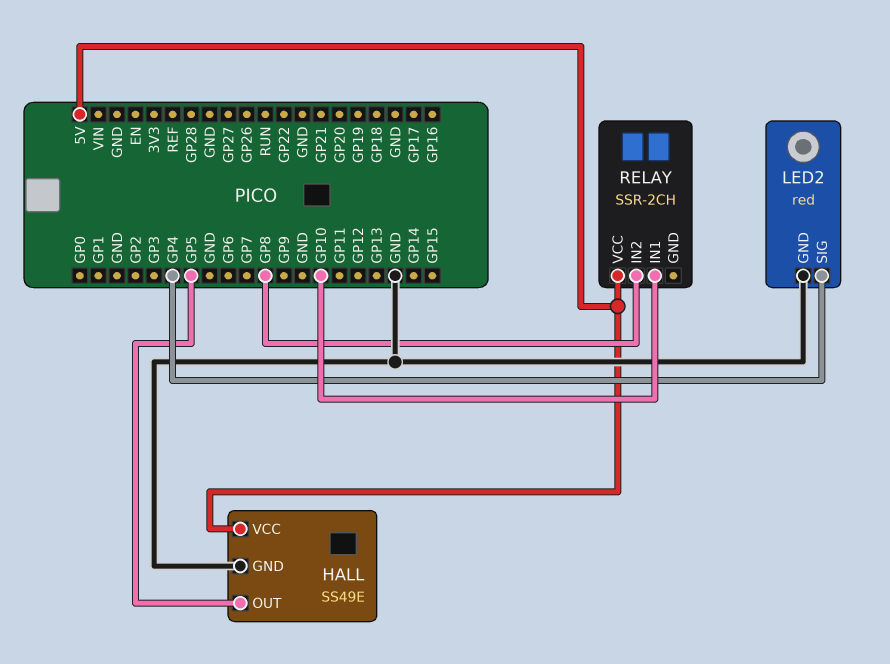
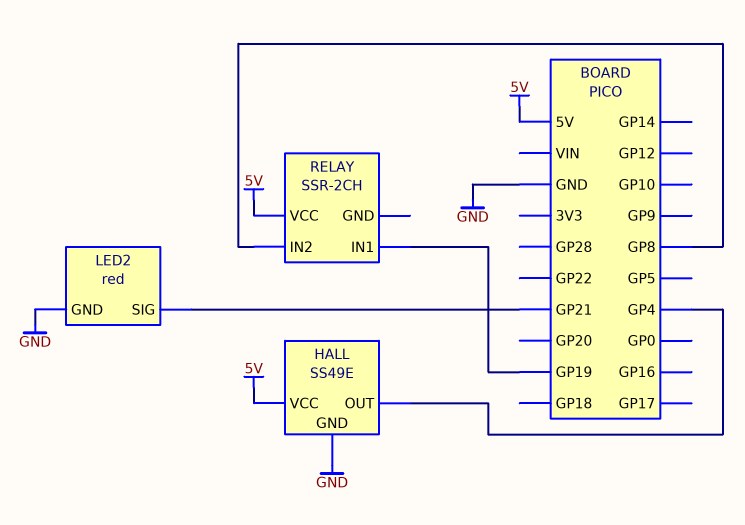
HALL pin OUT: GP5 -> GP4
LED2 pin SIG: GP4 -> GP21
RELAY pin IN1: GP10 -> GP19

